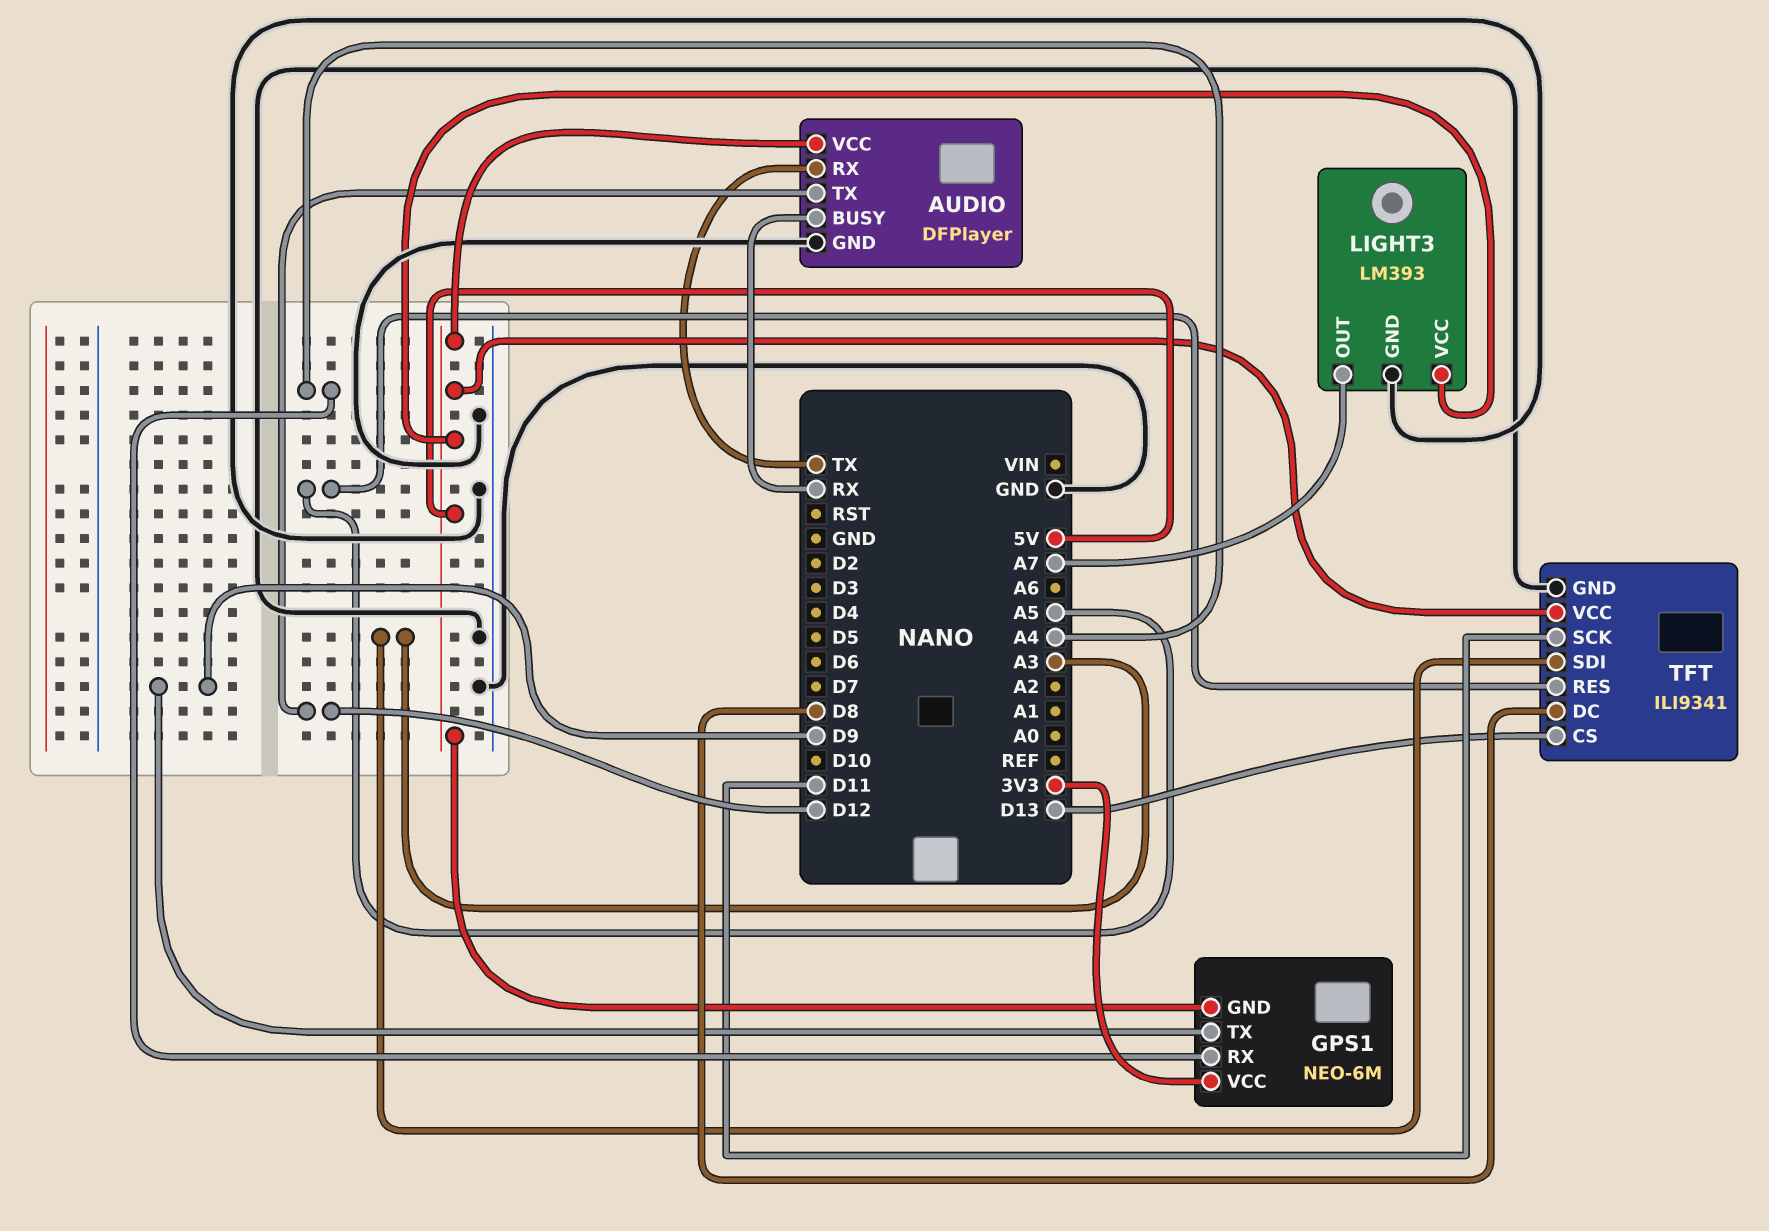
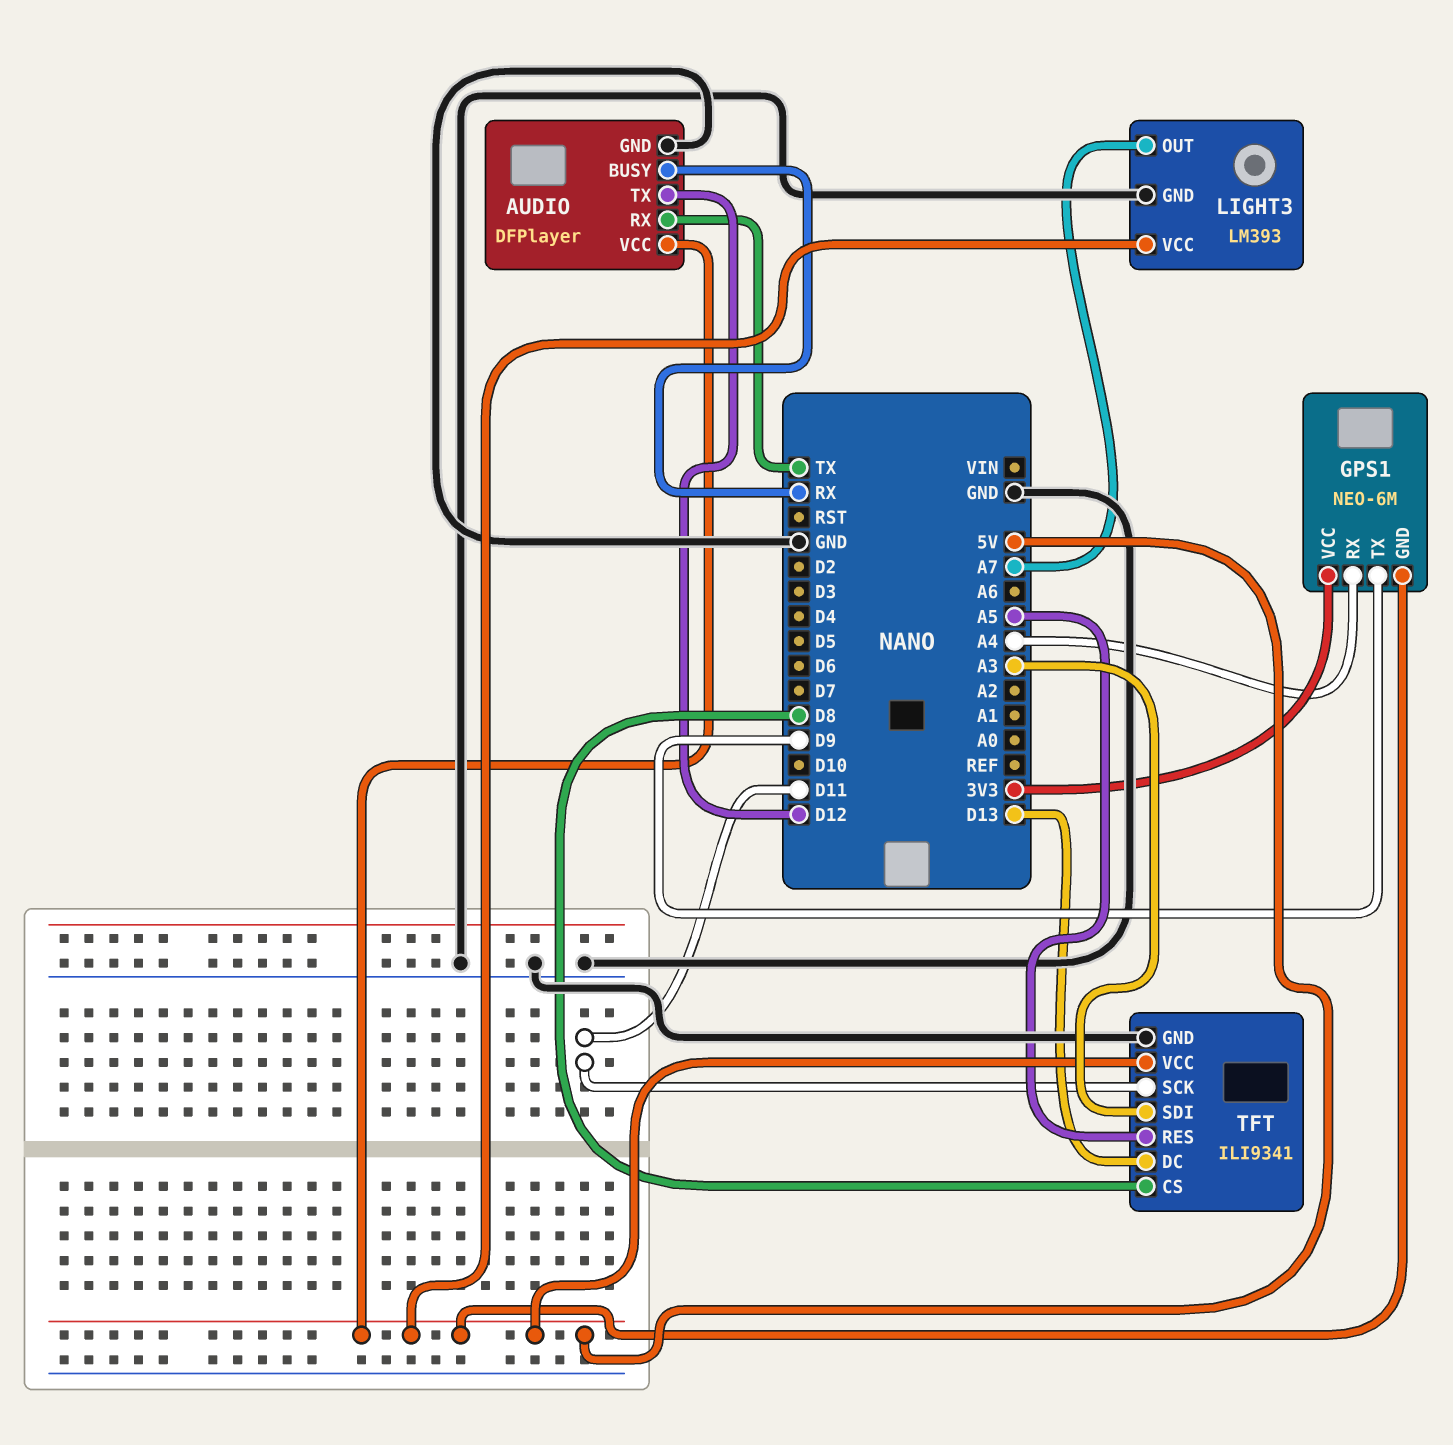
TFT pin CS: D13 -> D8
TFT pin DC: D8 -> D13

